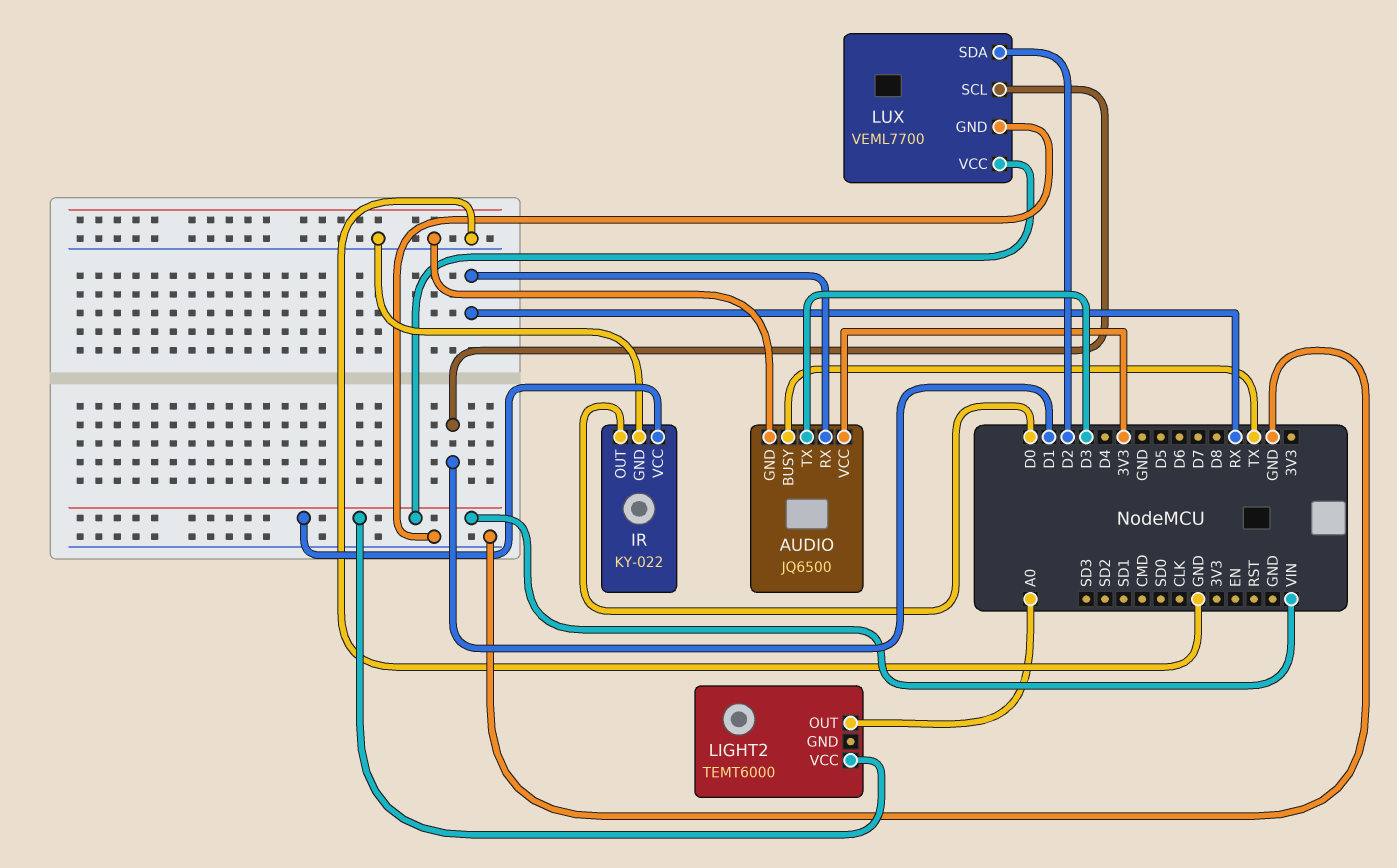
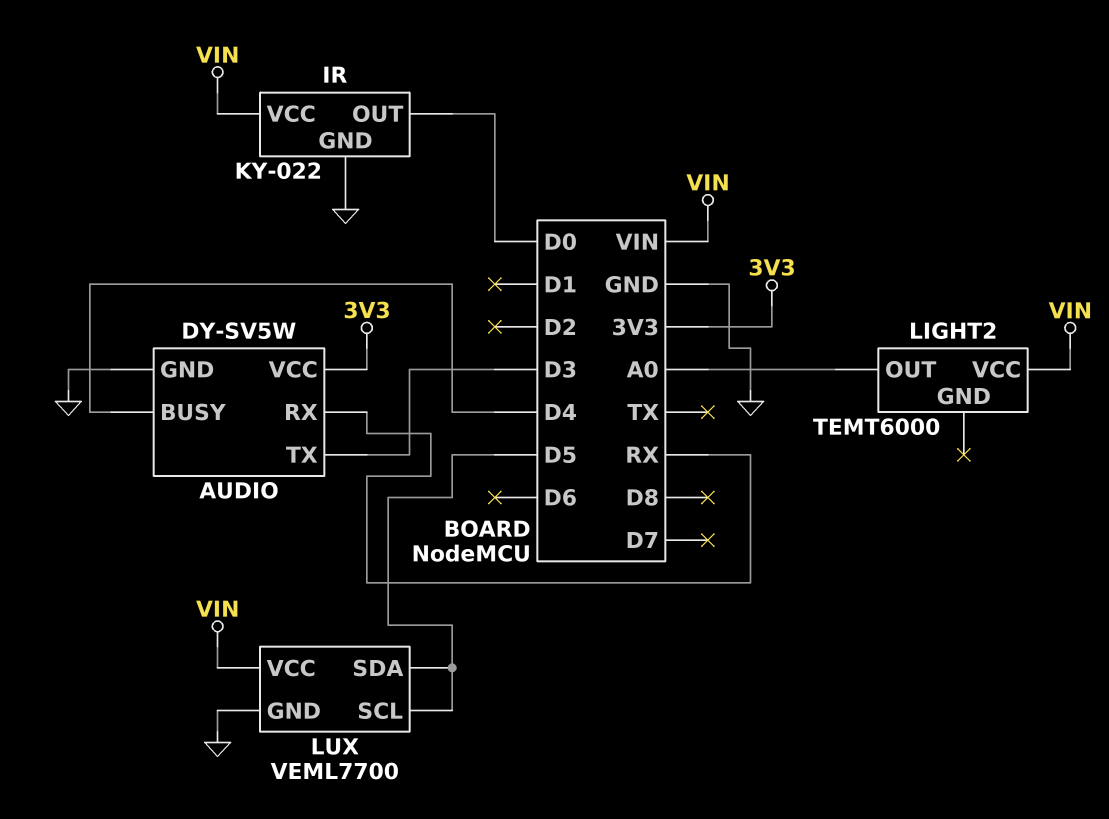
AUDIO: JQ6500 -> DY-SV5W
AUDIO pin BUSY: TX -> D4
LUX pin SCL: D1 -> D5
LUX pin SDA: D2 -> D5

